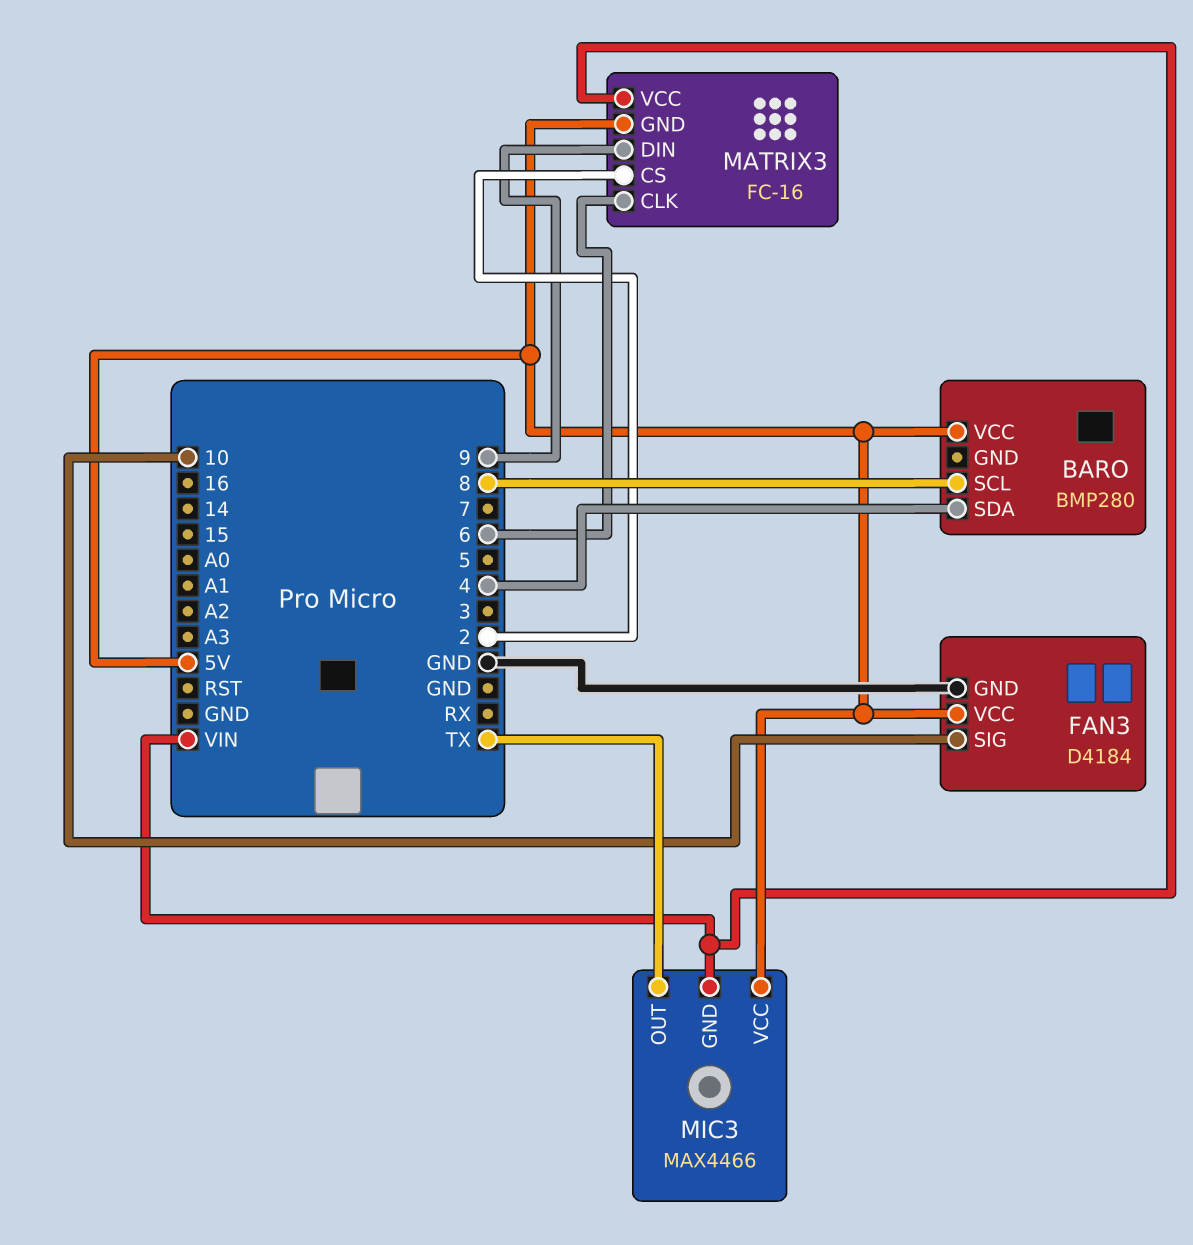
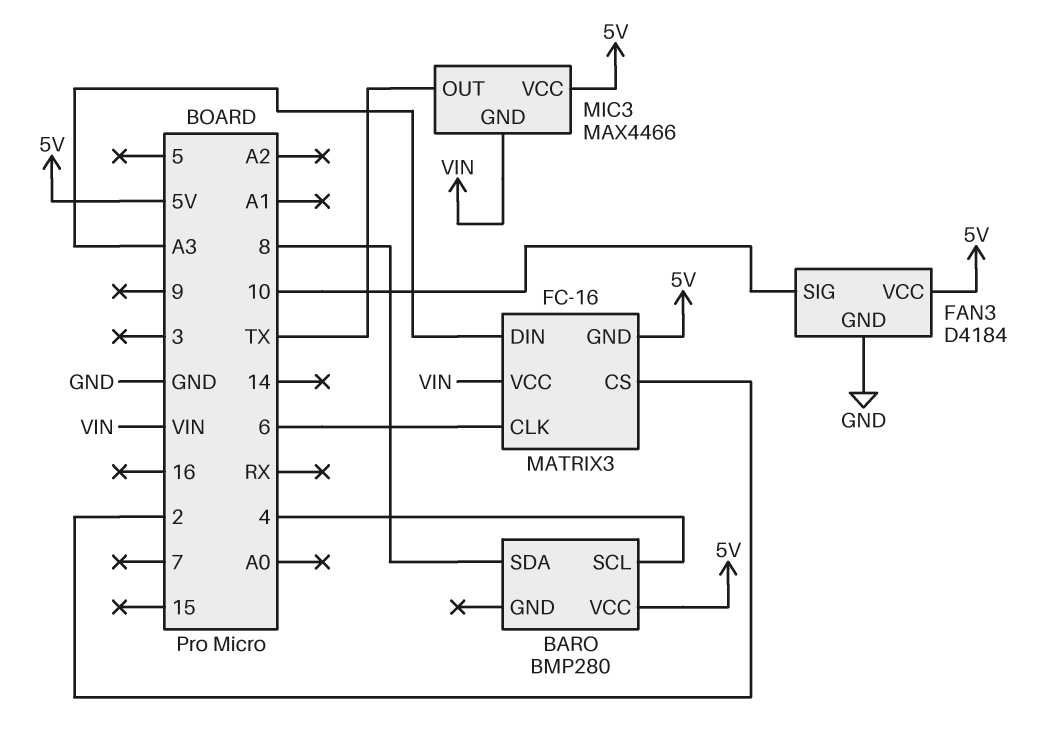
BARO pin SCL: 8 -> 4
BARO pin SDA: 4 -> 8
MATRIX3 pin DIN: 9 -> A3

